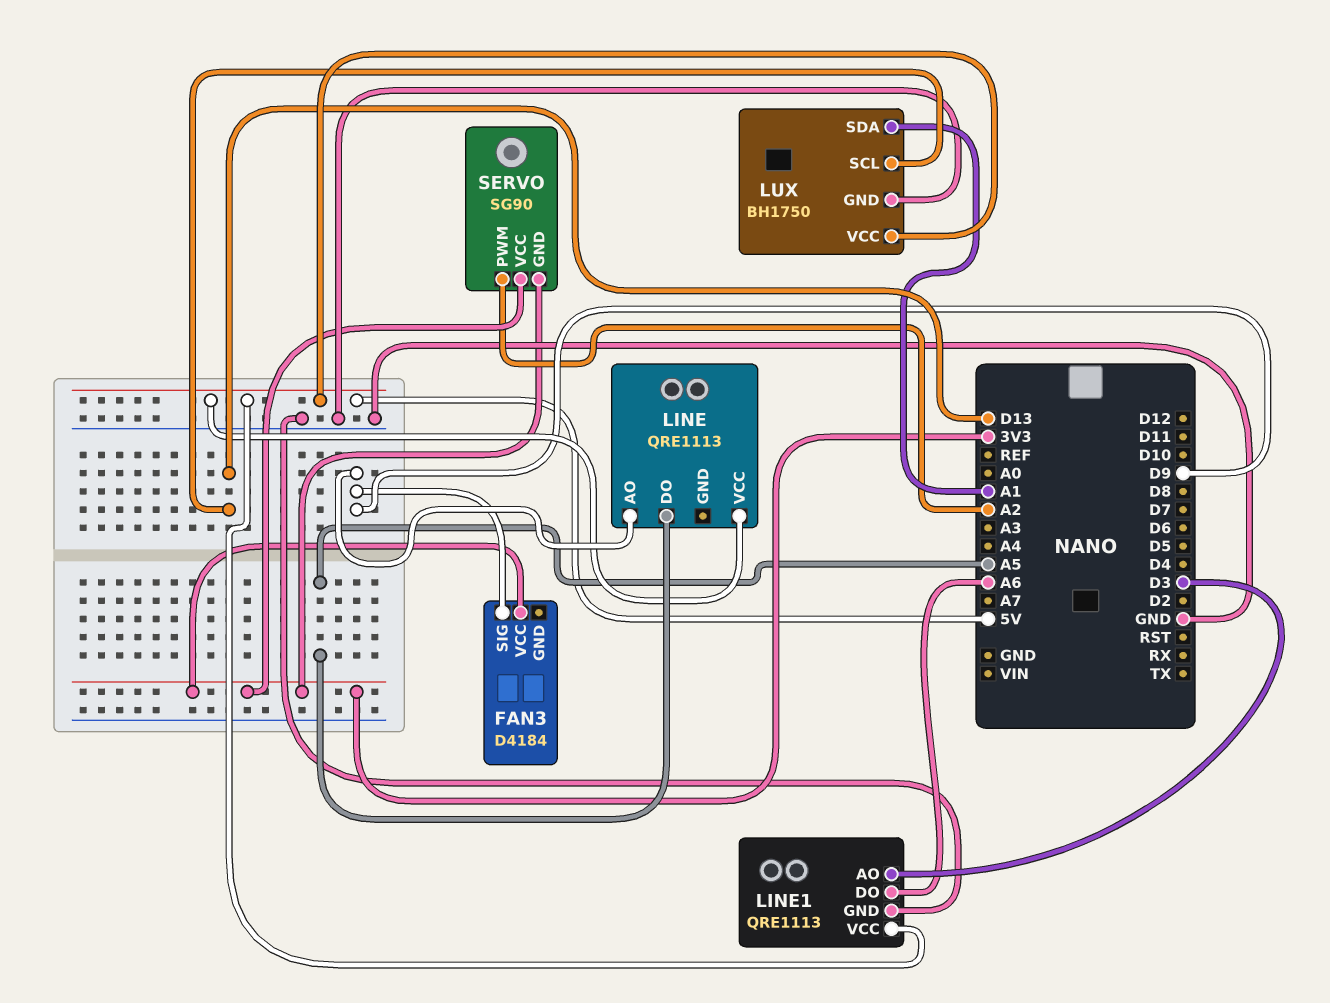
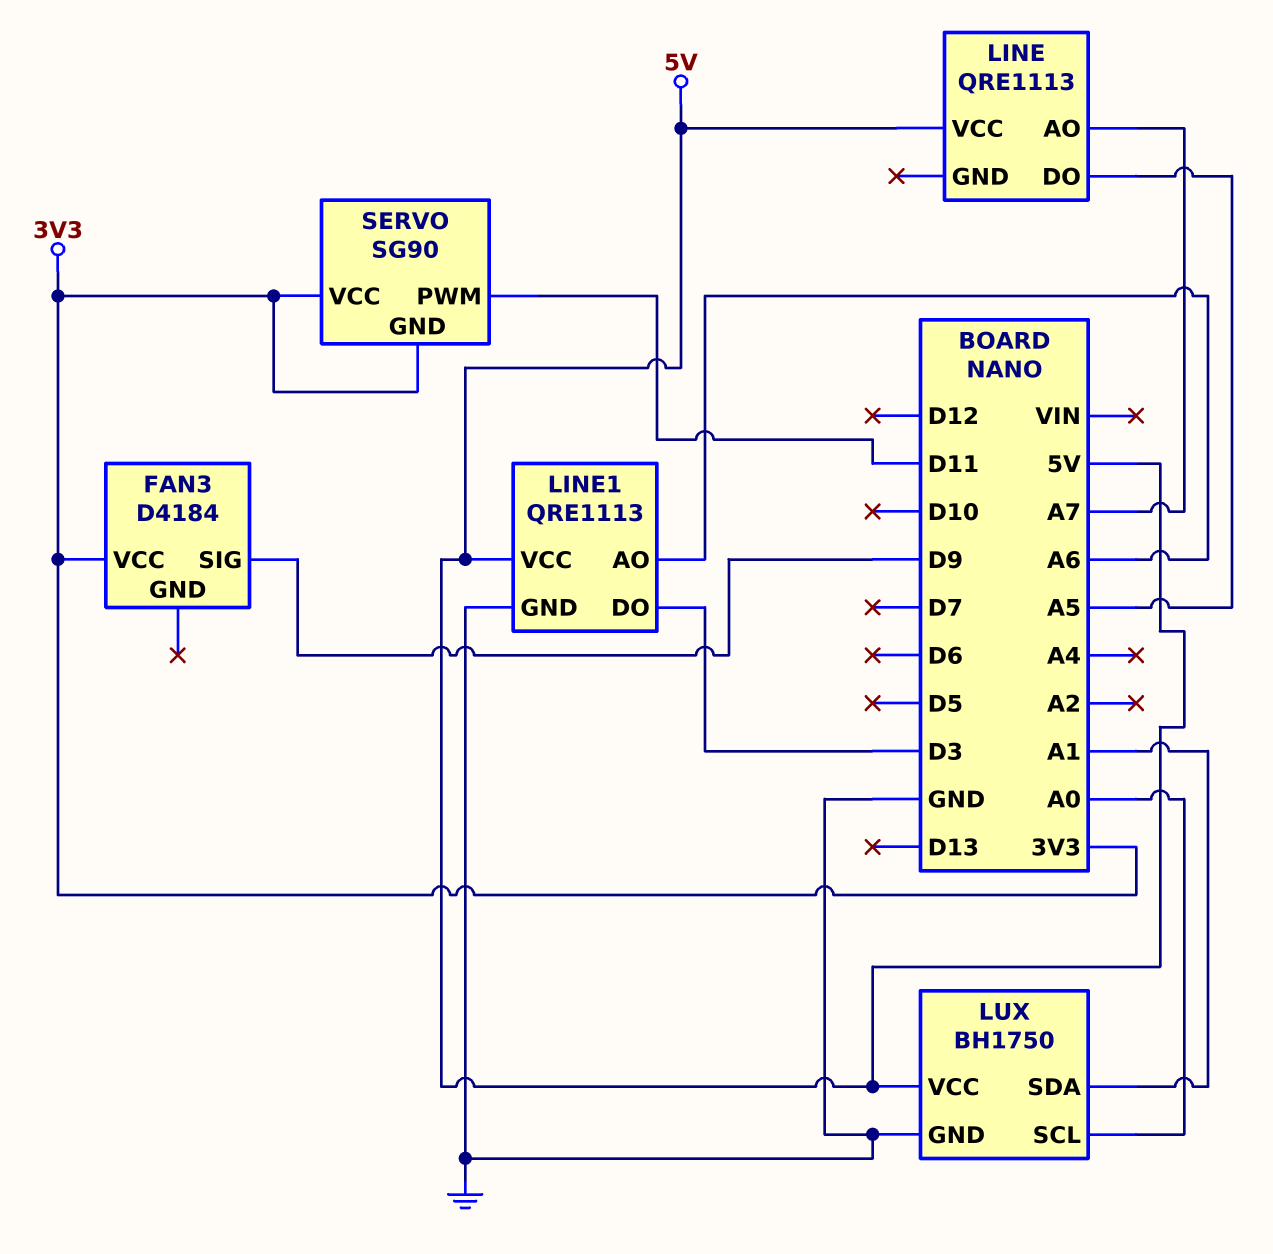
LINE pin AO: D9 -> A7
LINE1 pin AO: D3 -> A6
LINE1 pin DO: A6 -> D3
LUX pin SCL: D13 -> A0
SERVO pin PWM: A2 -> D11

